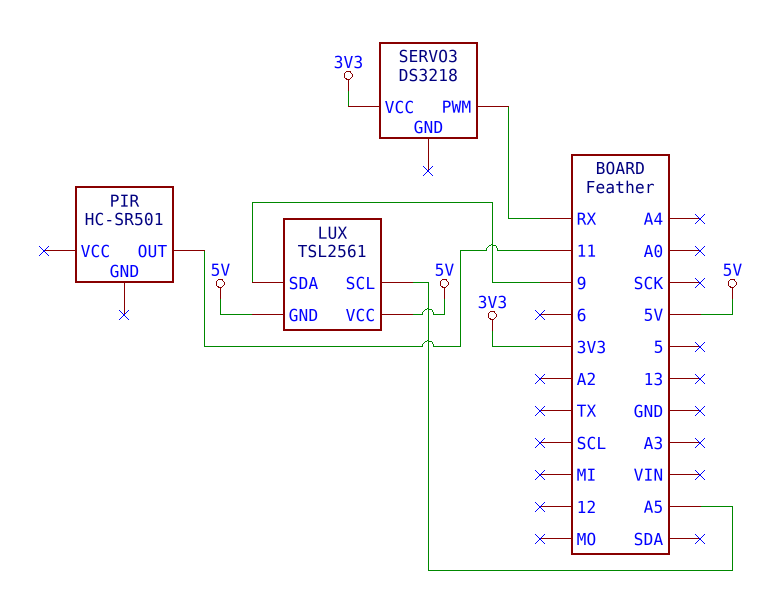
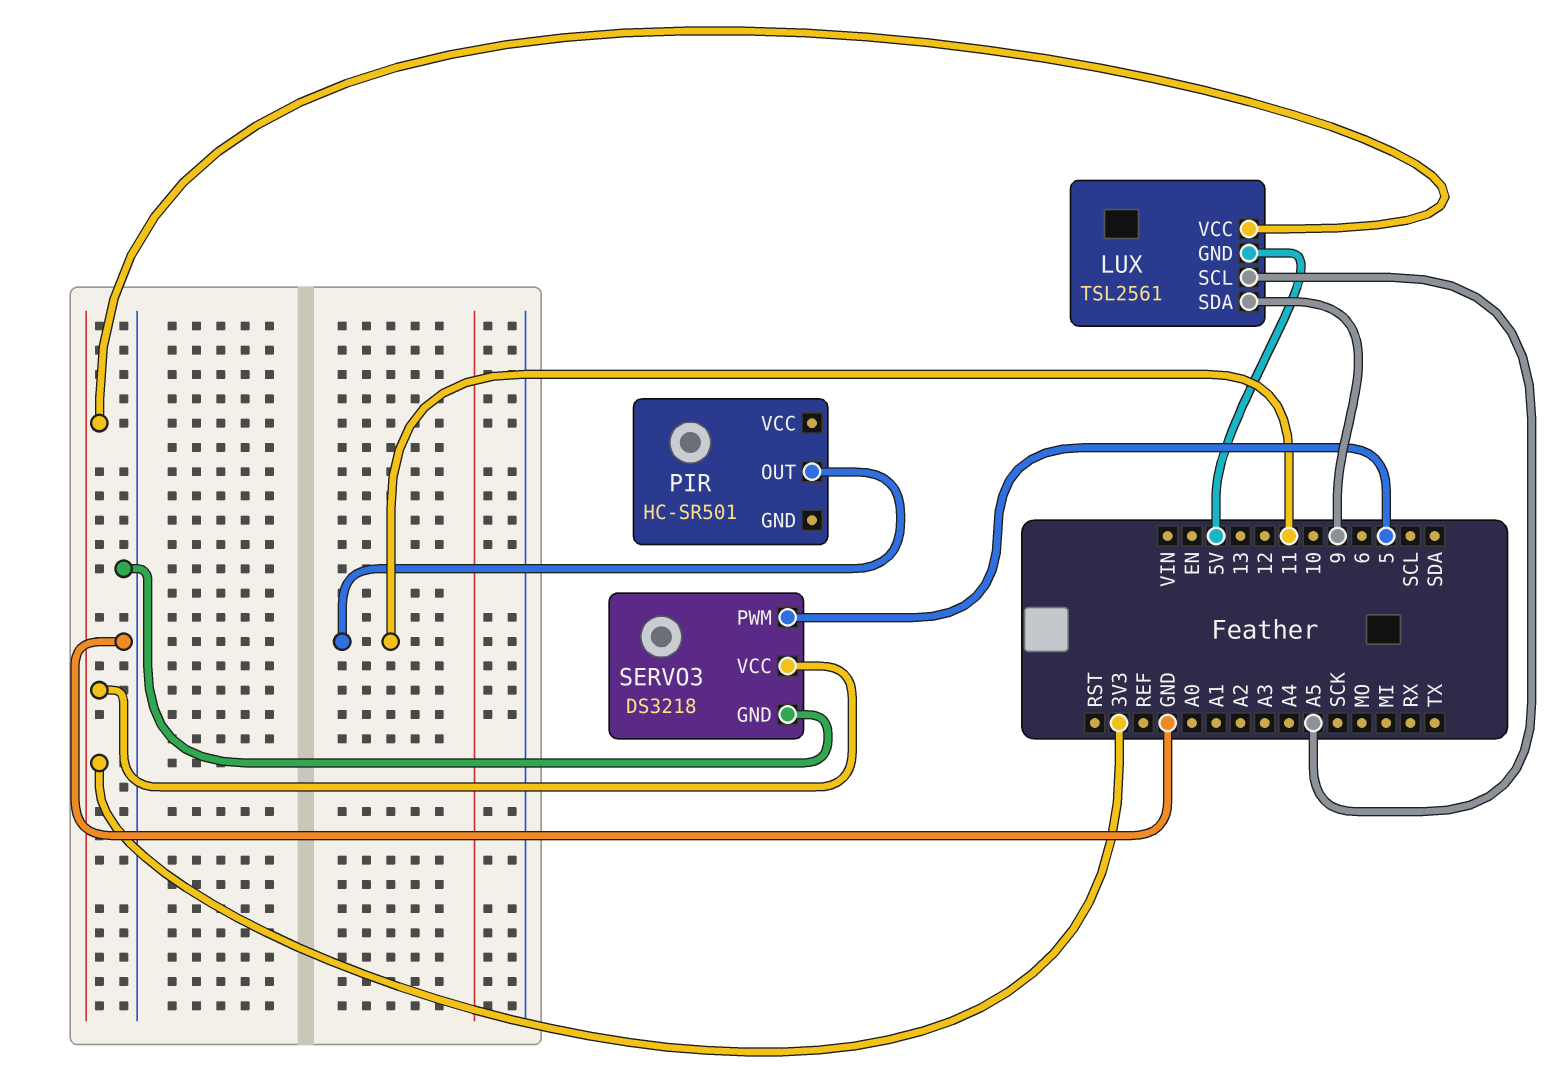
LUX pin VCC: 5V -> 3V3
SERVO3 pin GND: none -> GND
SERVO3 pin PWM: RX -> 5

